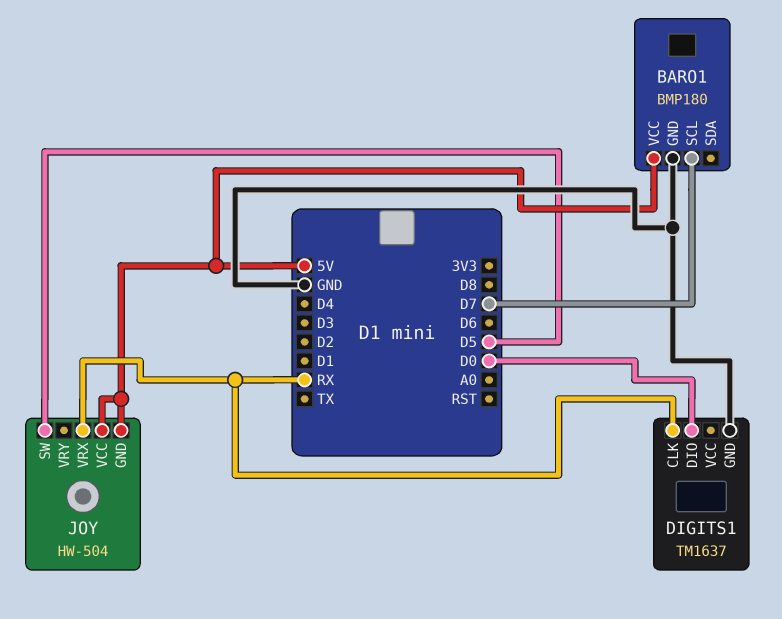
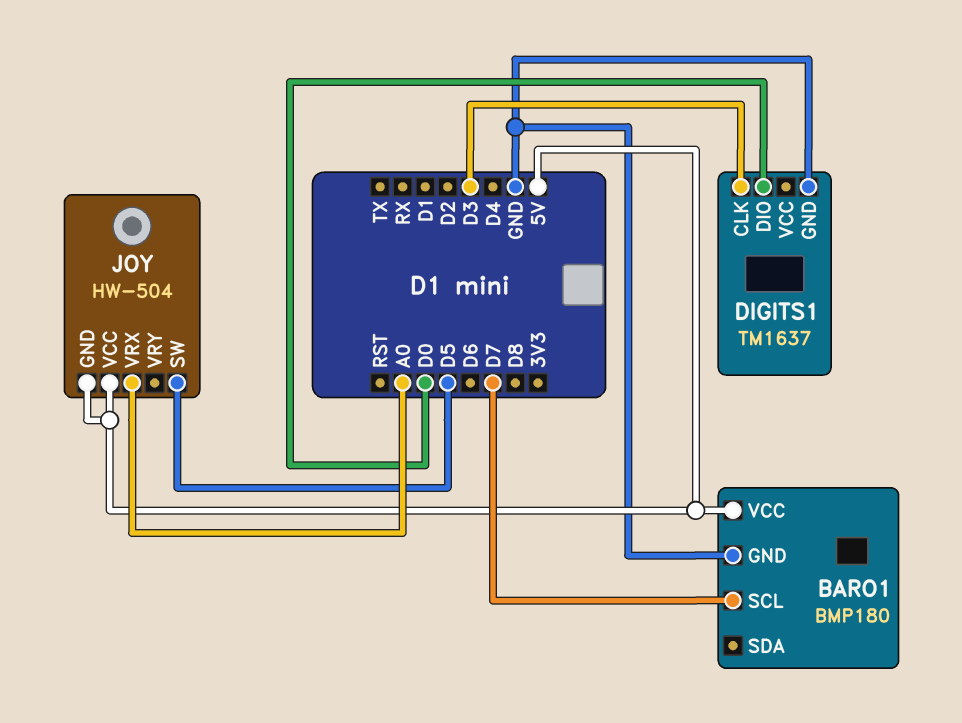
DIGITS1 pin CLK: RX -> D3
JOY pin VRX: RX -> A0

